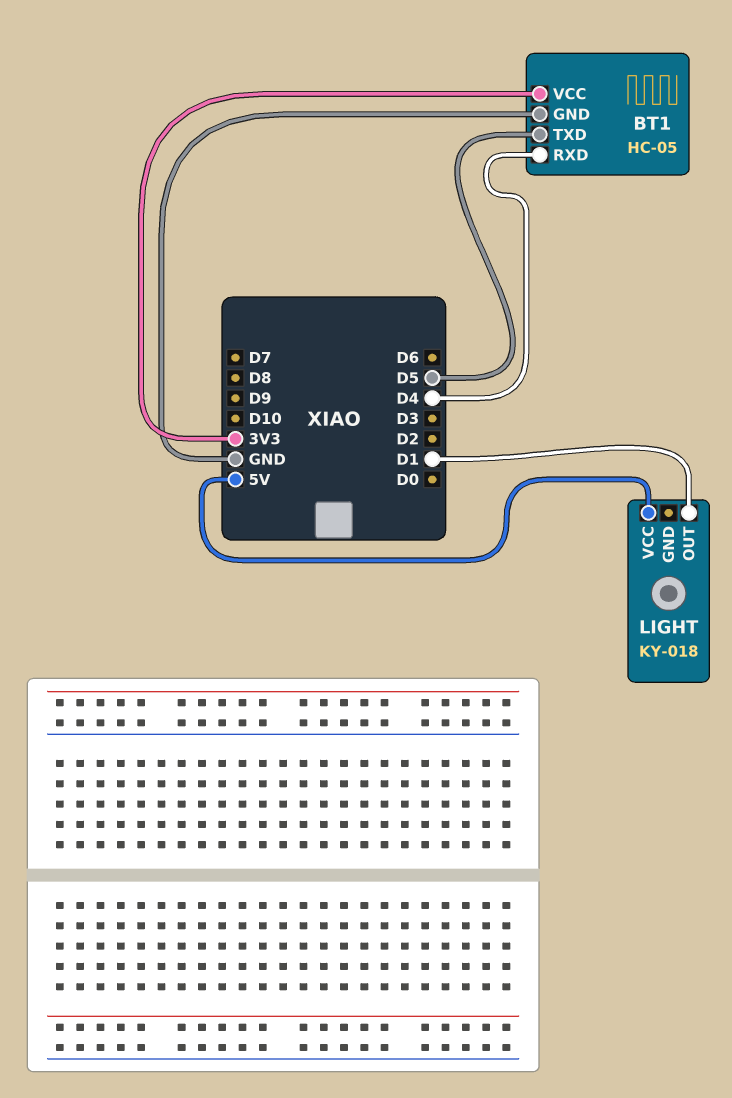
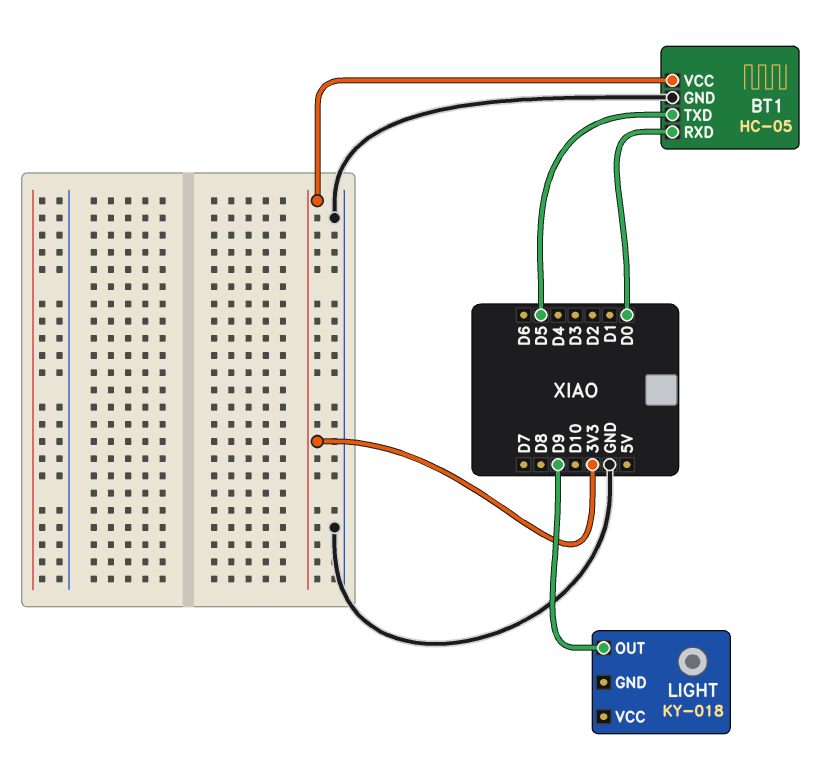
BT1 pin RXD: D4 -> D0
LIGHT pin OUT: D1 -> D9
LIGHT pin VCC: 5V -> none

